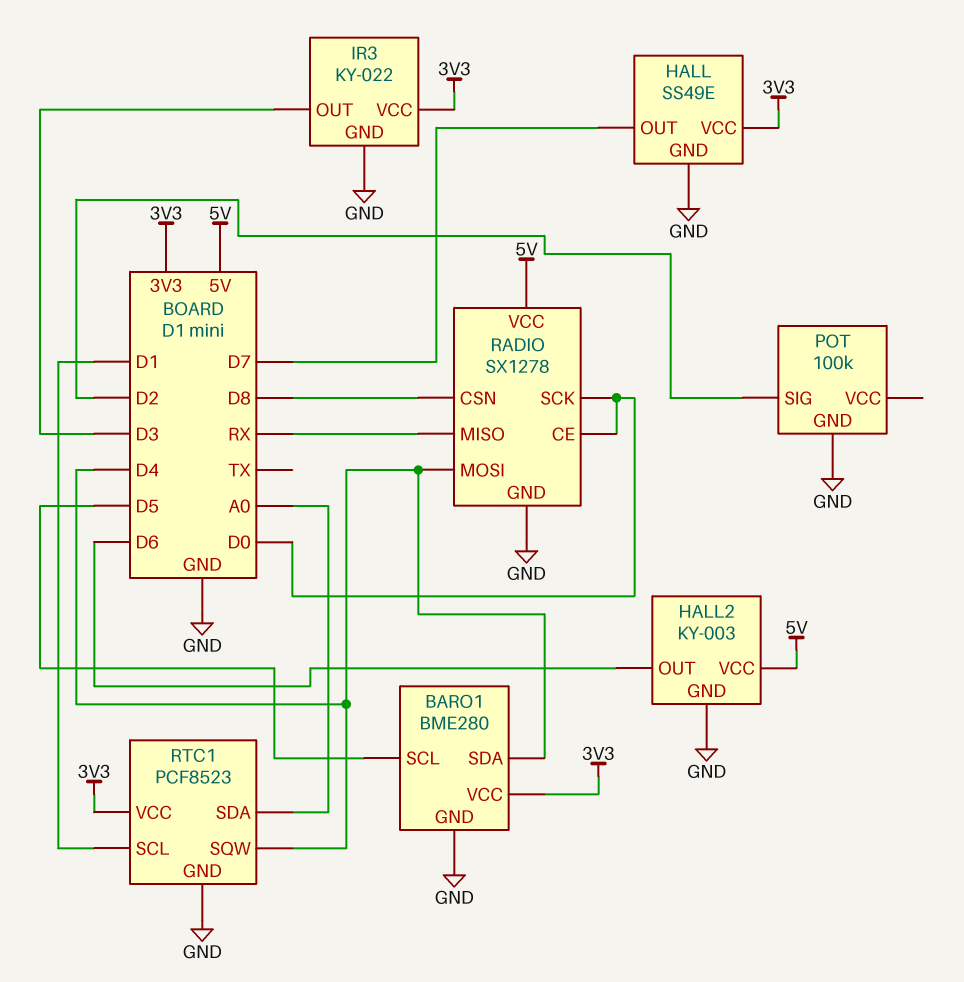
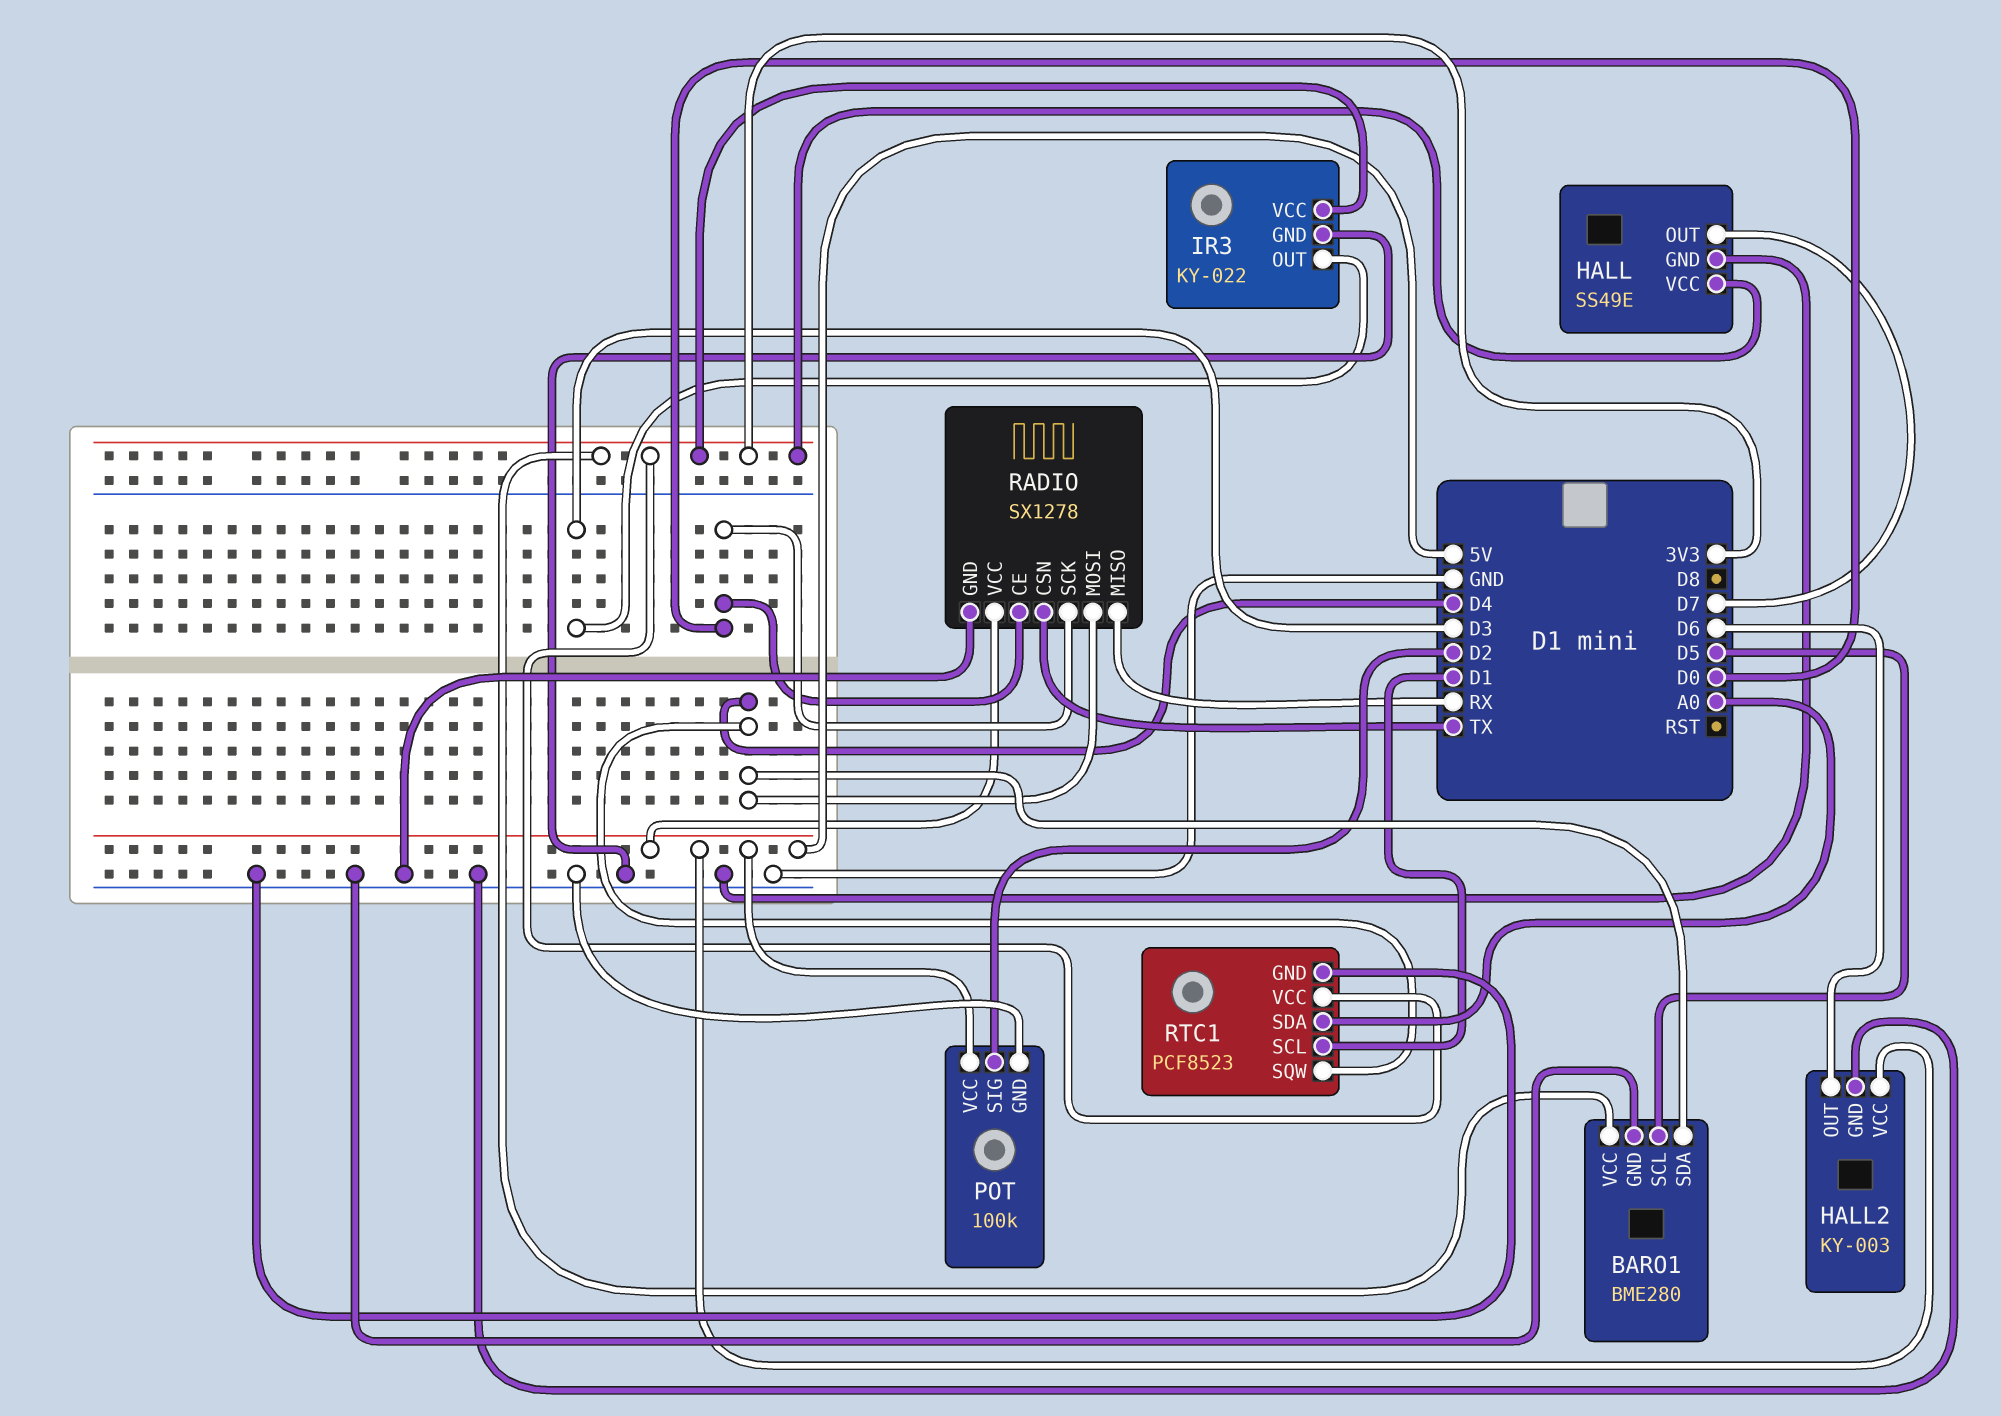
POT pin VCC: none -> 5V
RADIO pin CSN: D8 -> TX

